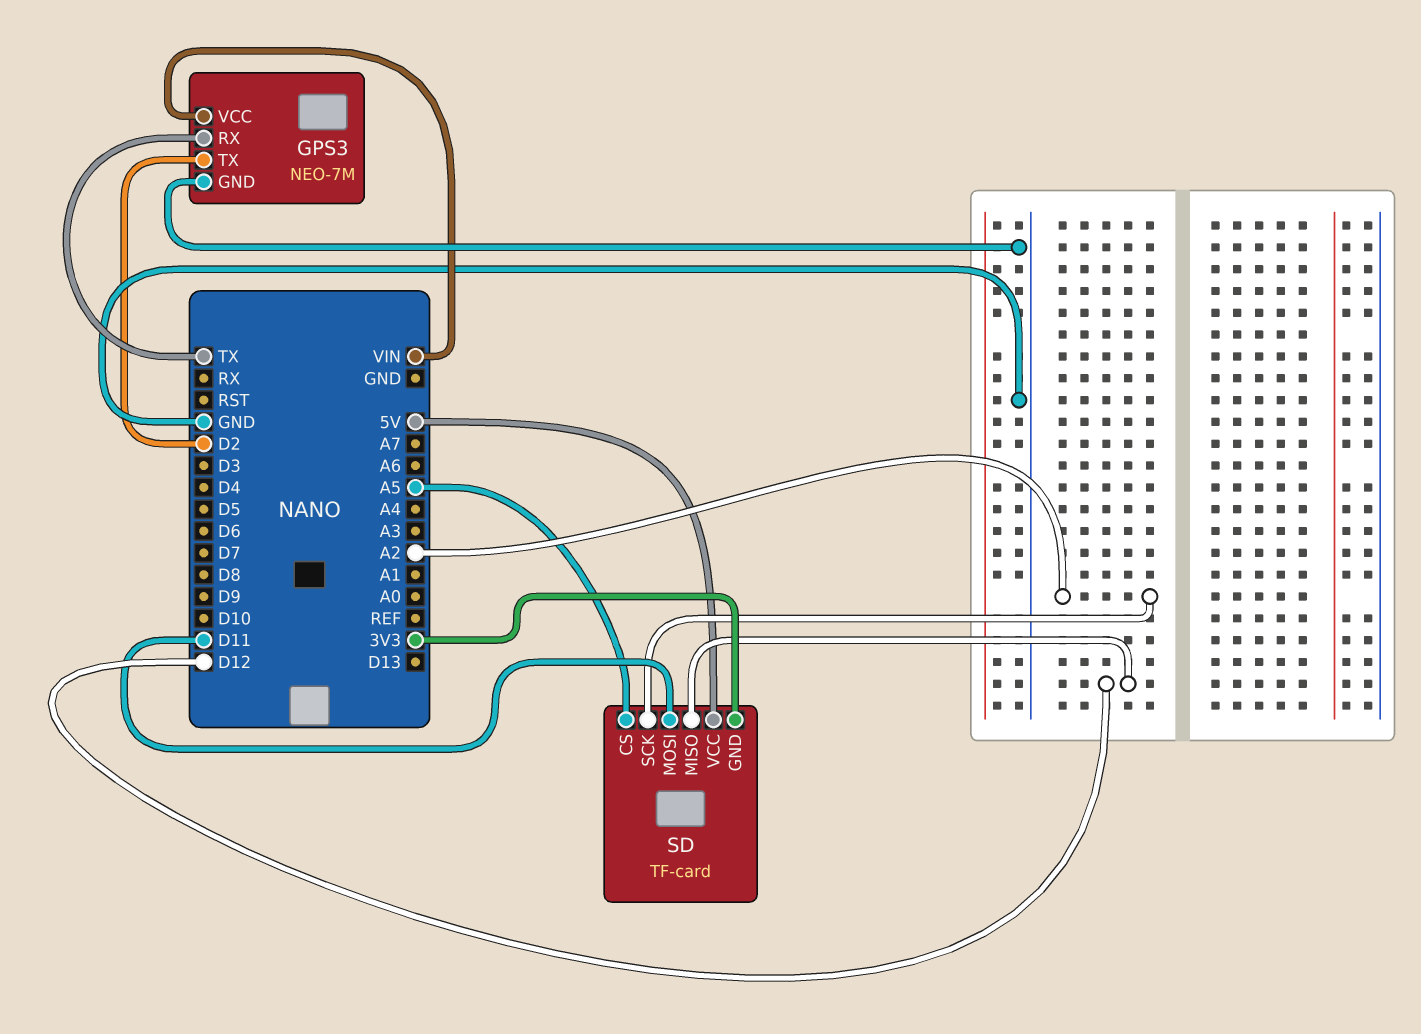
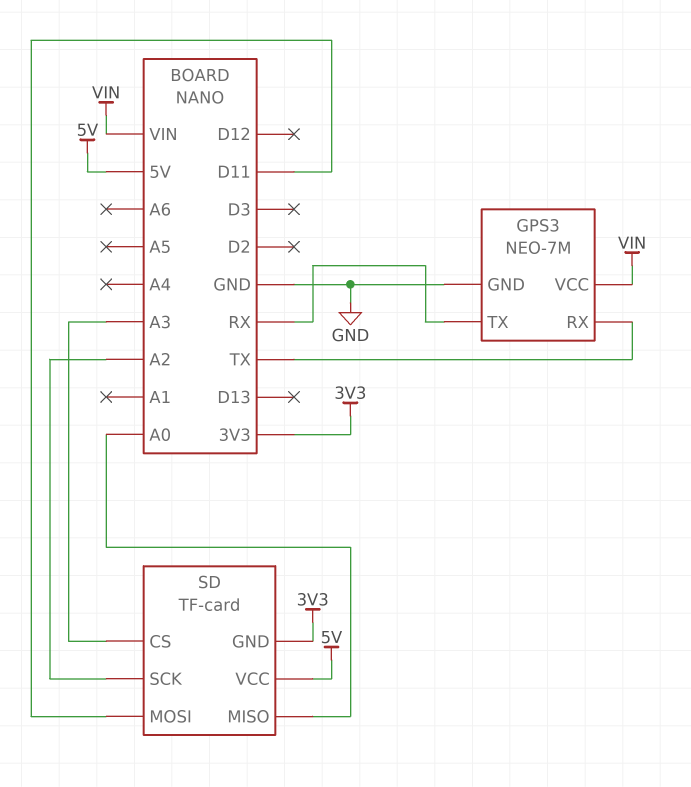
GPS3 pin TX: D2 -> RX
SD pin CS: A5 -> A3
SD pin MISO: D12 -> A0

